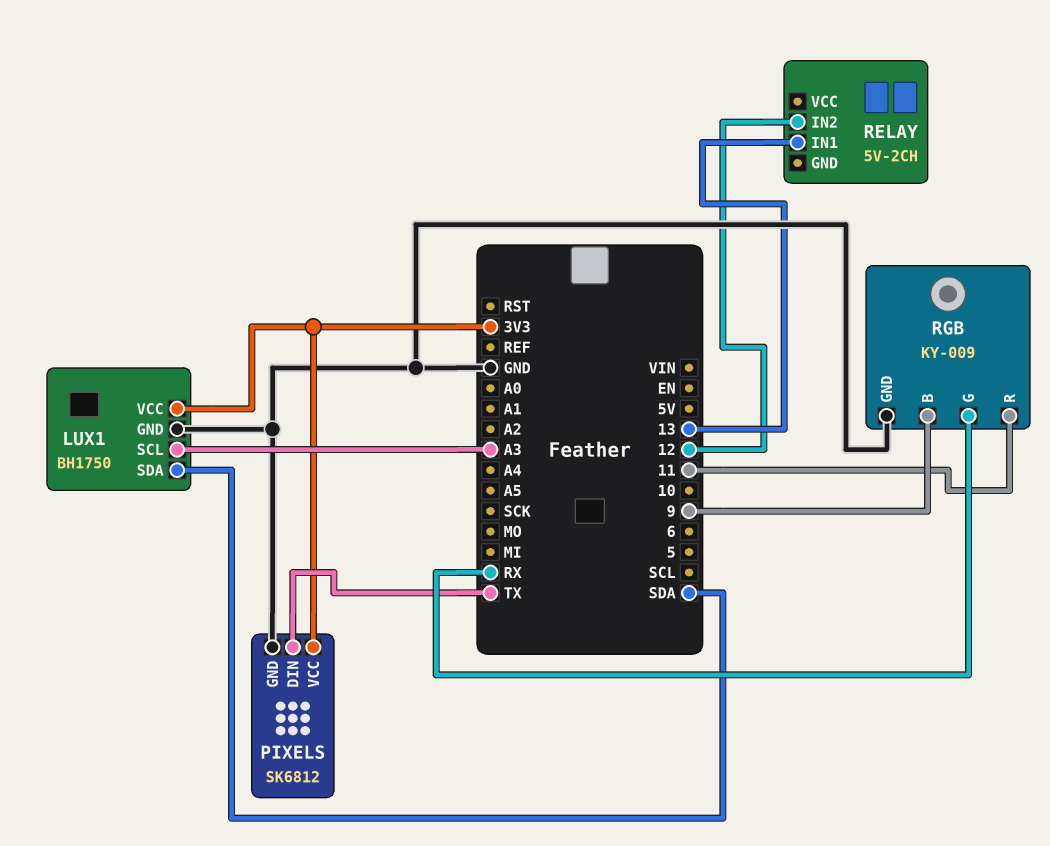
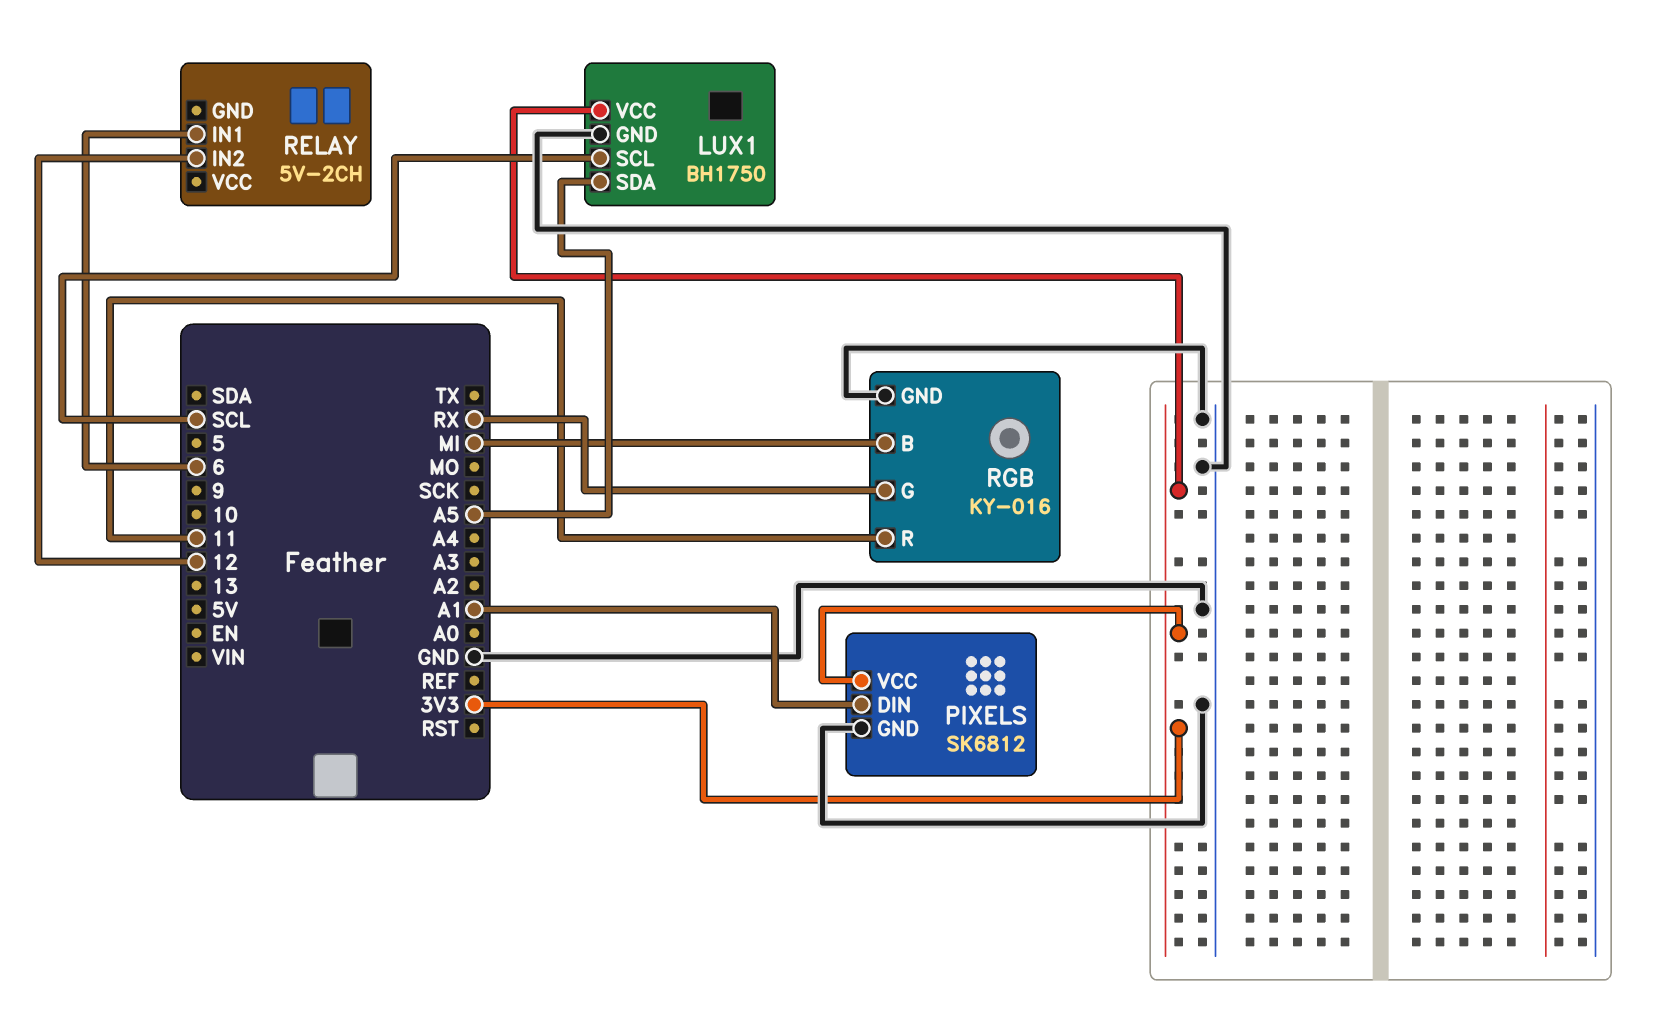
LUX1 pin SCL: A3 -> SCL
LUX1 pin SDA: SDA -> A5
PIXELS pin DIN: TX -> A1
RELAY pin IN1: 13 -> 6
RGB: KY-009 -> KY-016
RGB pin B: 9 -> MI

